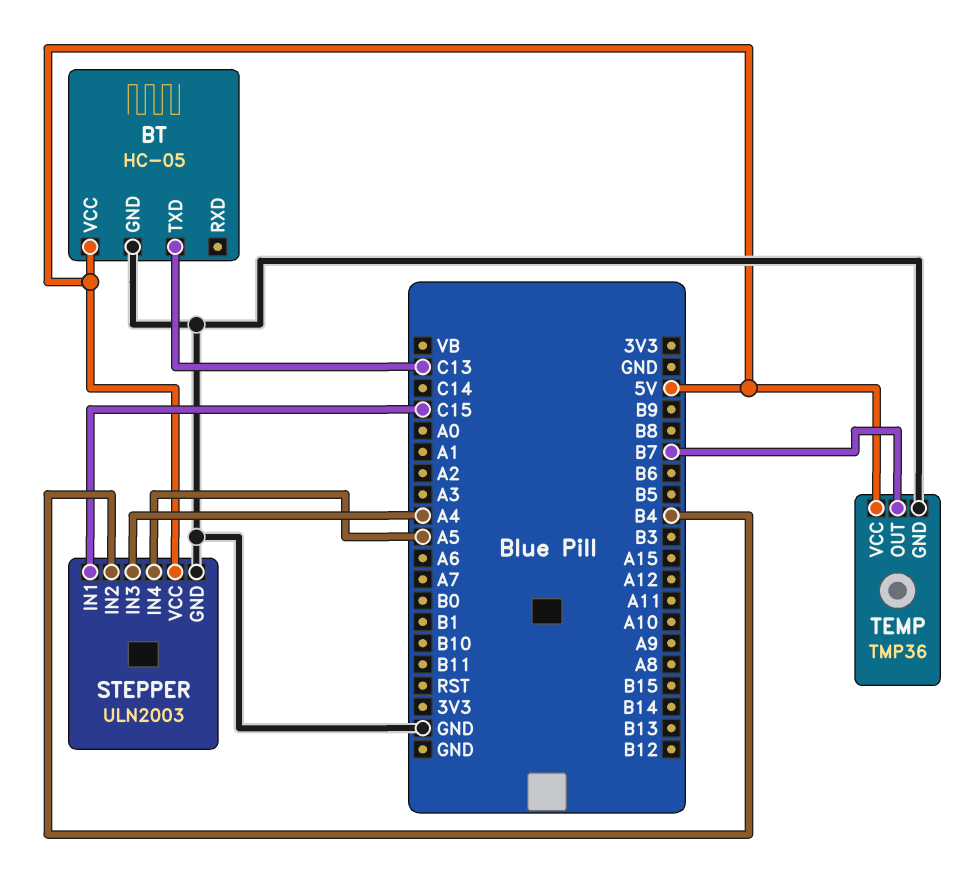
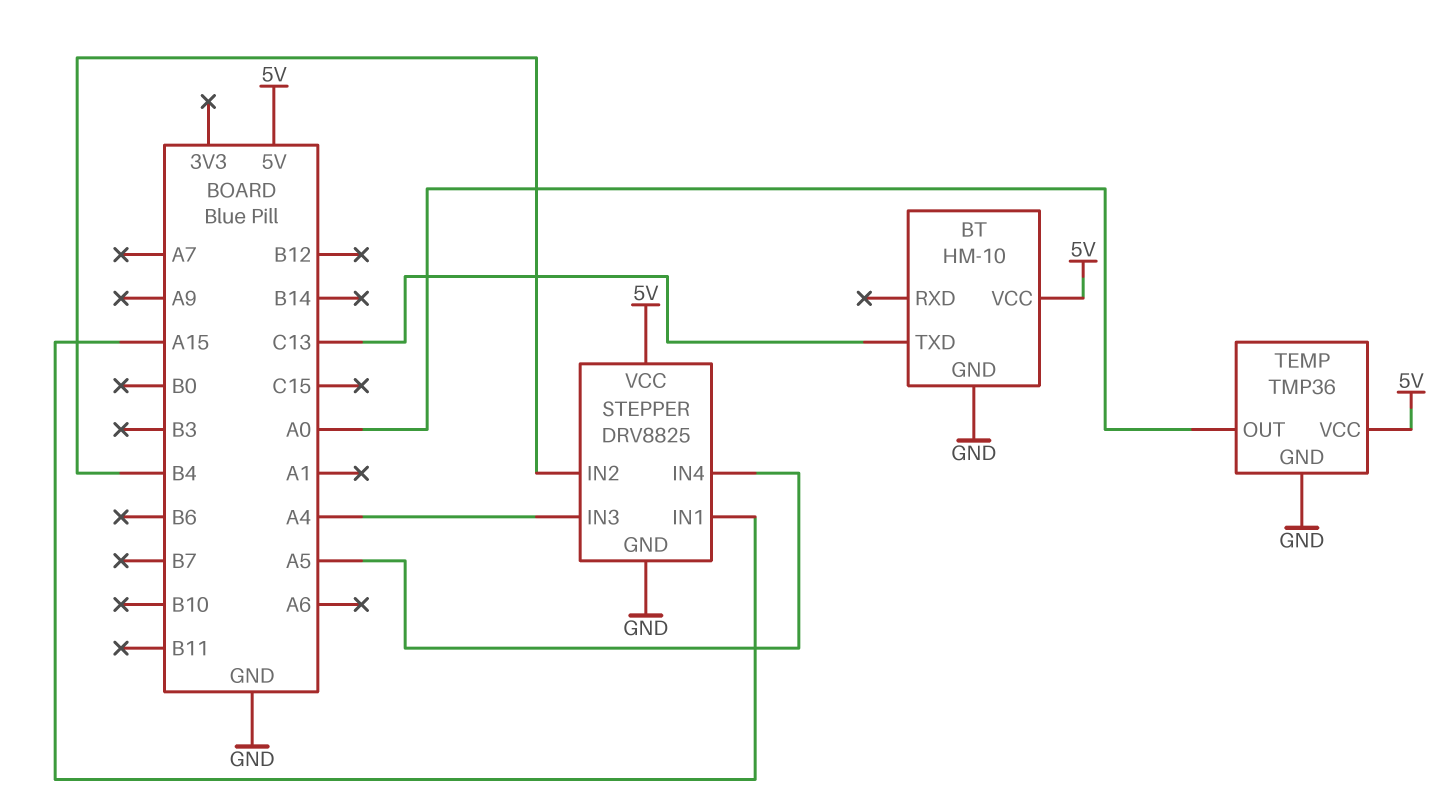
BT: HC-05 -> HM-10
STEPPER: ULN2003 -> DRV8825
STEPPER pin IN1: C15 -> A15
TEMP pin OUT: B7 -> A0

